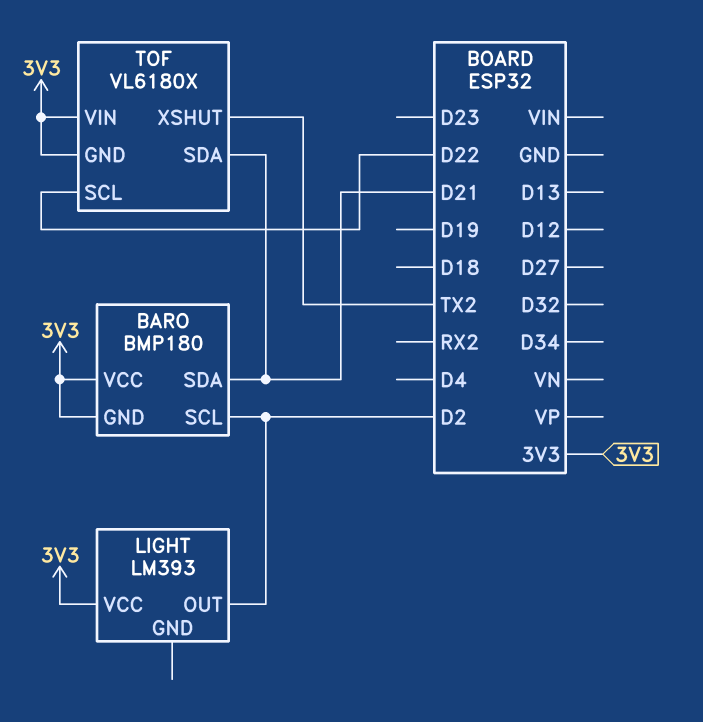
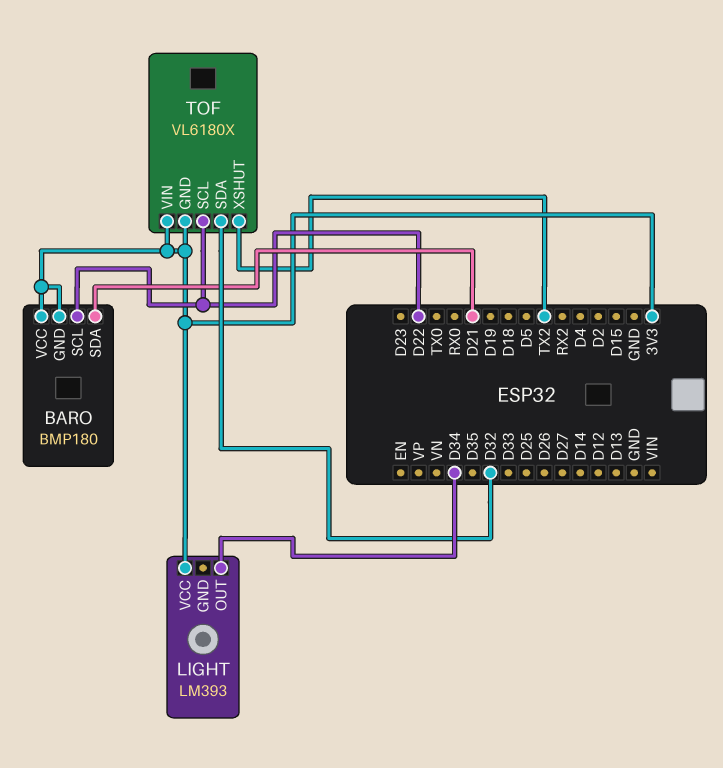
BARO pin SCL: D2 -> D22
LIGHT pin OUT: D2 -> D34
TOF pin SDA: D21 -> D32

